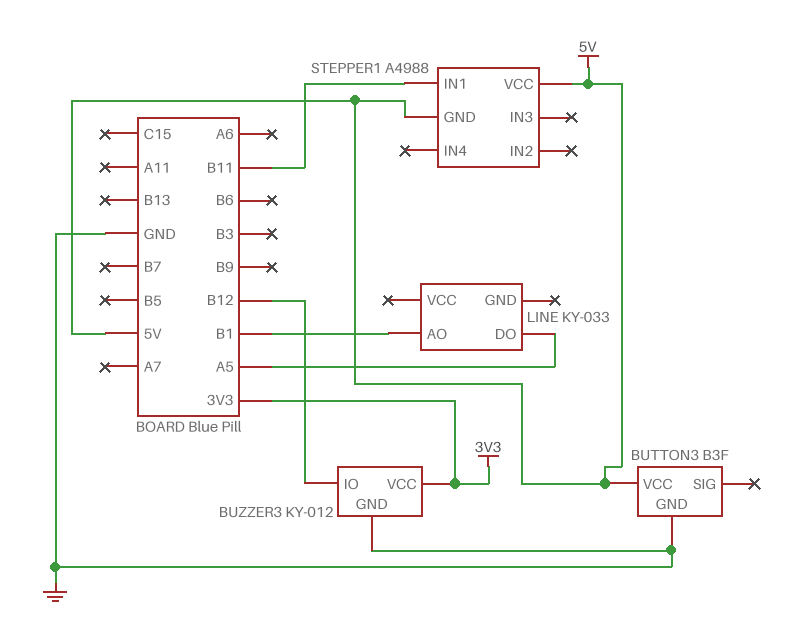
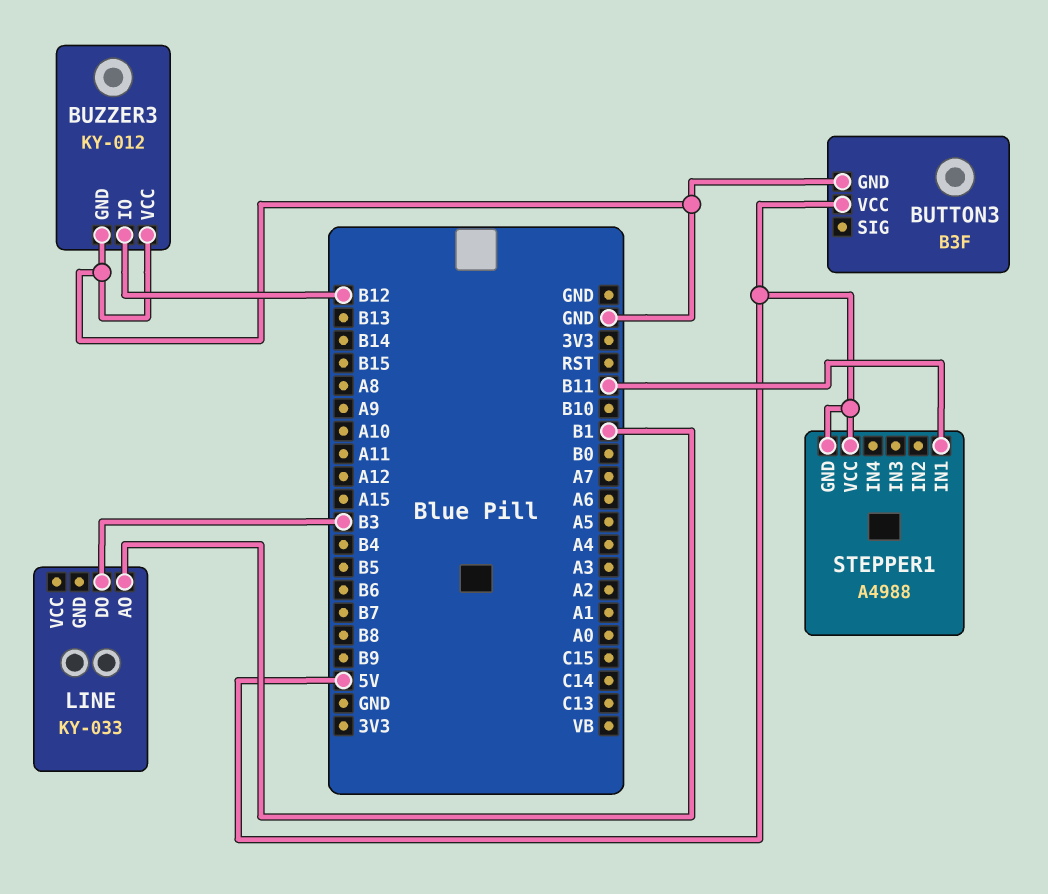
BUZZER3 pin VCC: 3V3 -> GND
LINE pin DO: A5 -> B3

